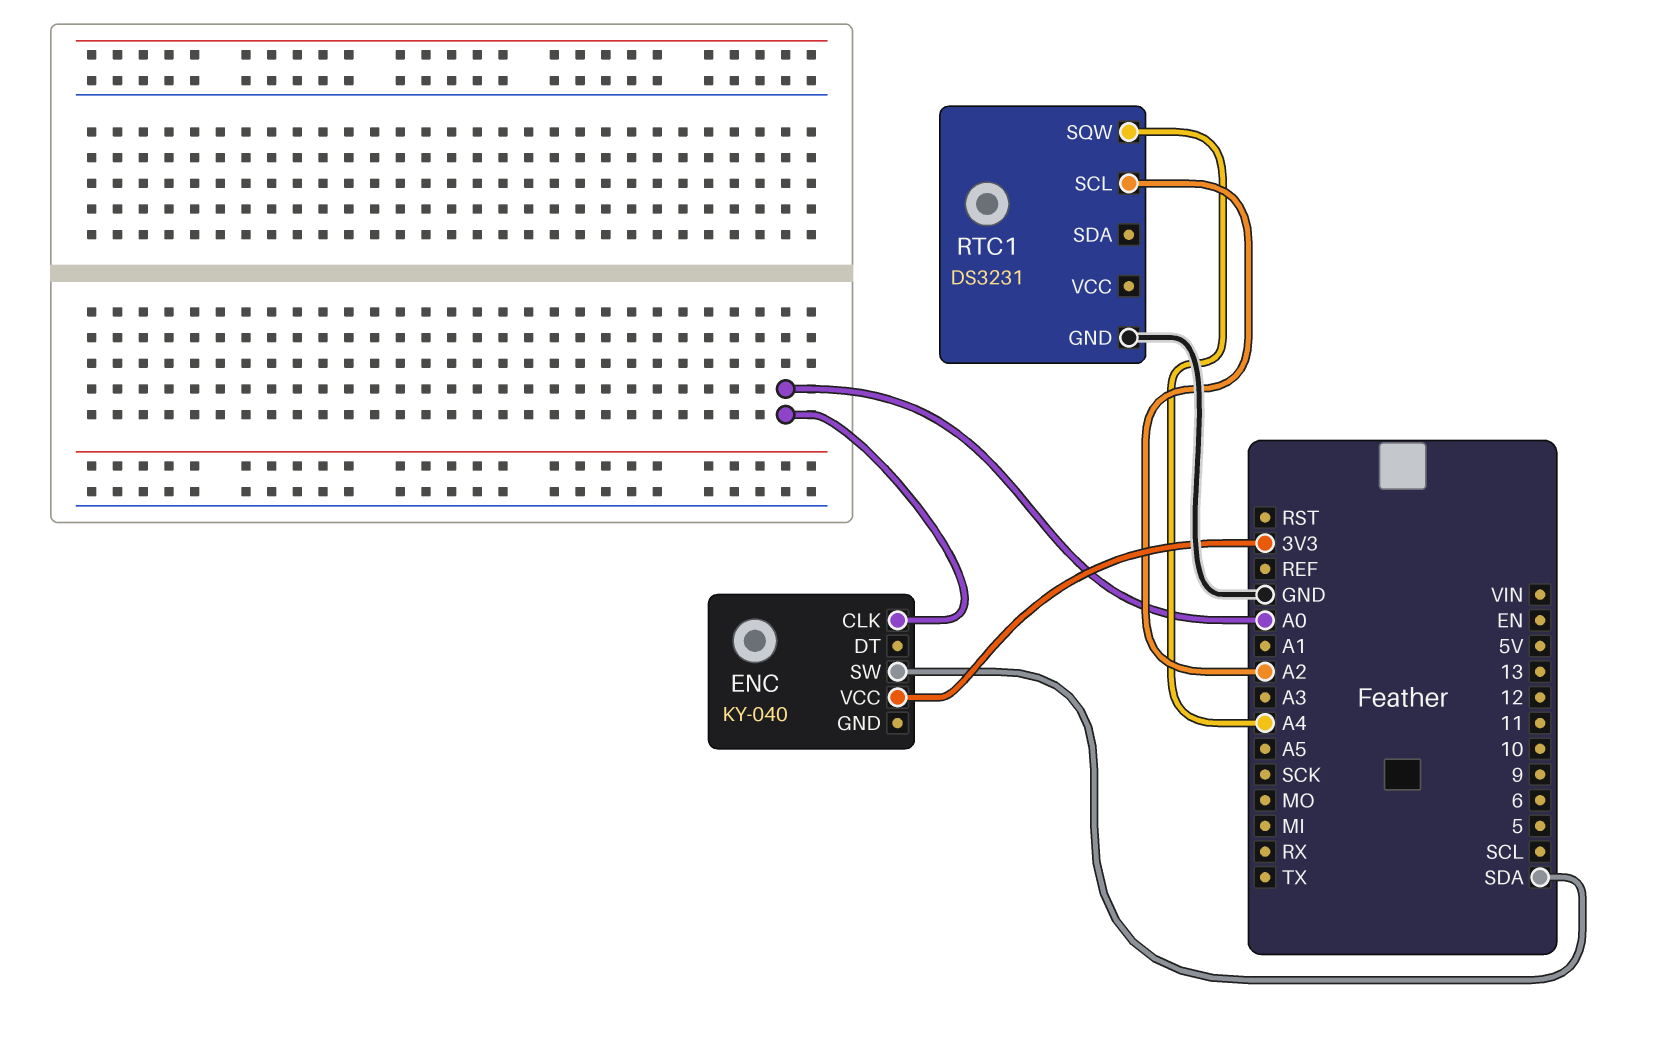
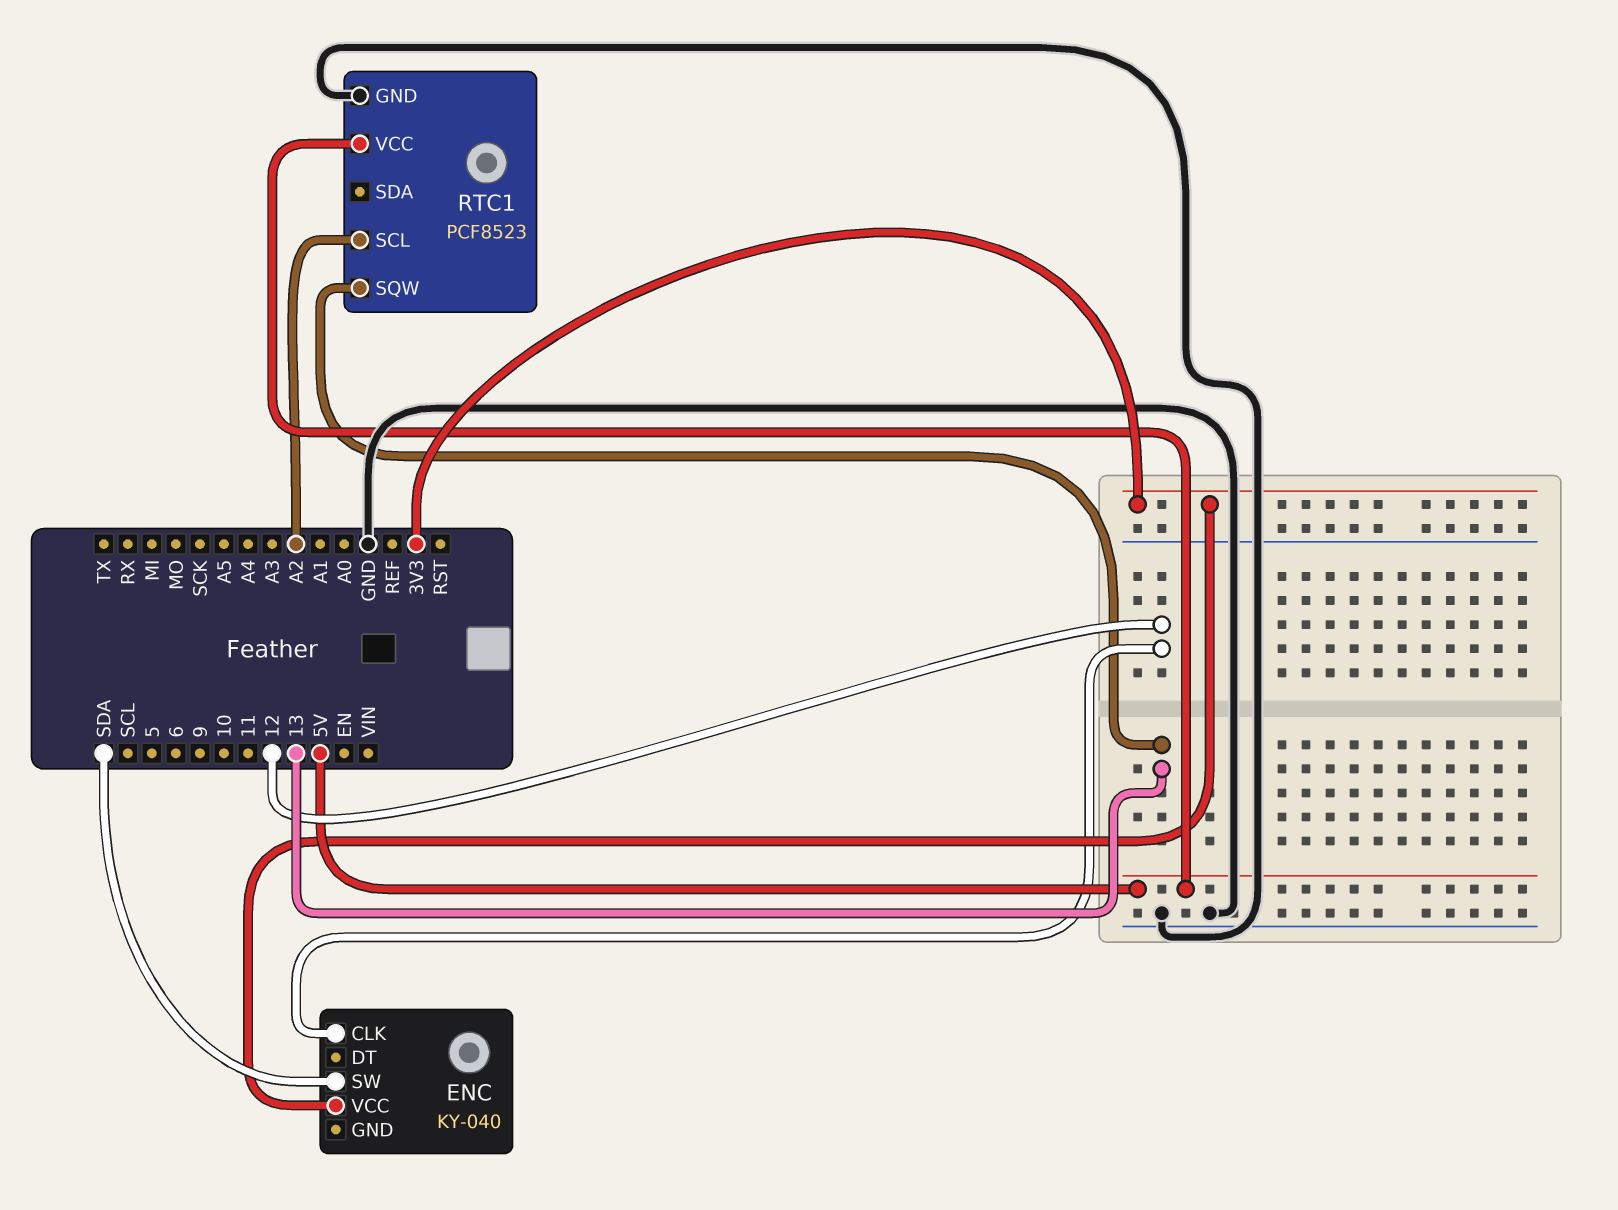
ENC pin CLK: A0 -> 12
RTC1: DS3231 -> PCF8523
RTC1 pin SQW: A4 -> 13
RTC1 pin VCC: none -> 5V

